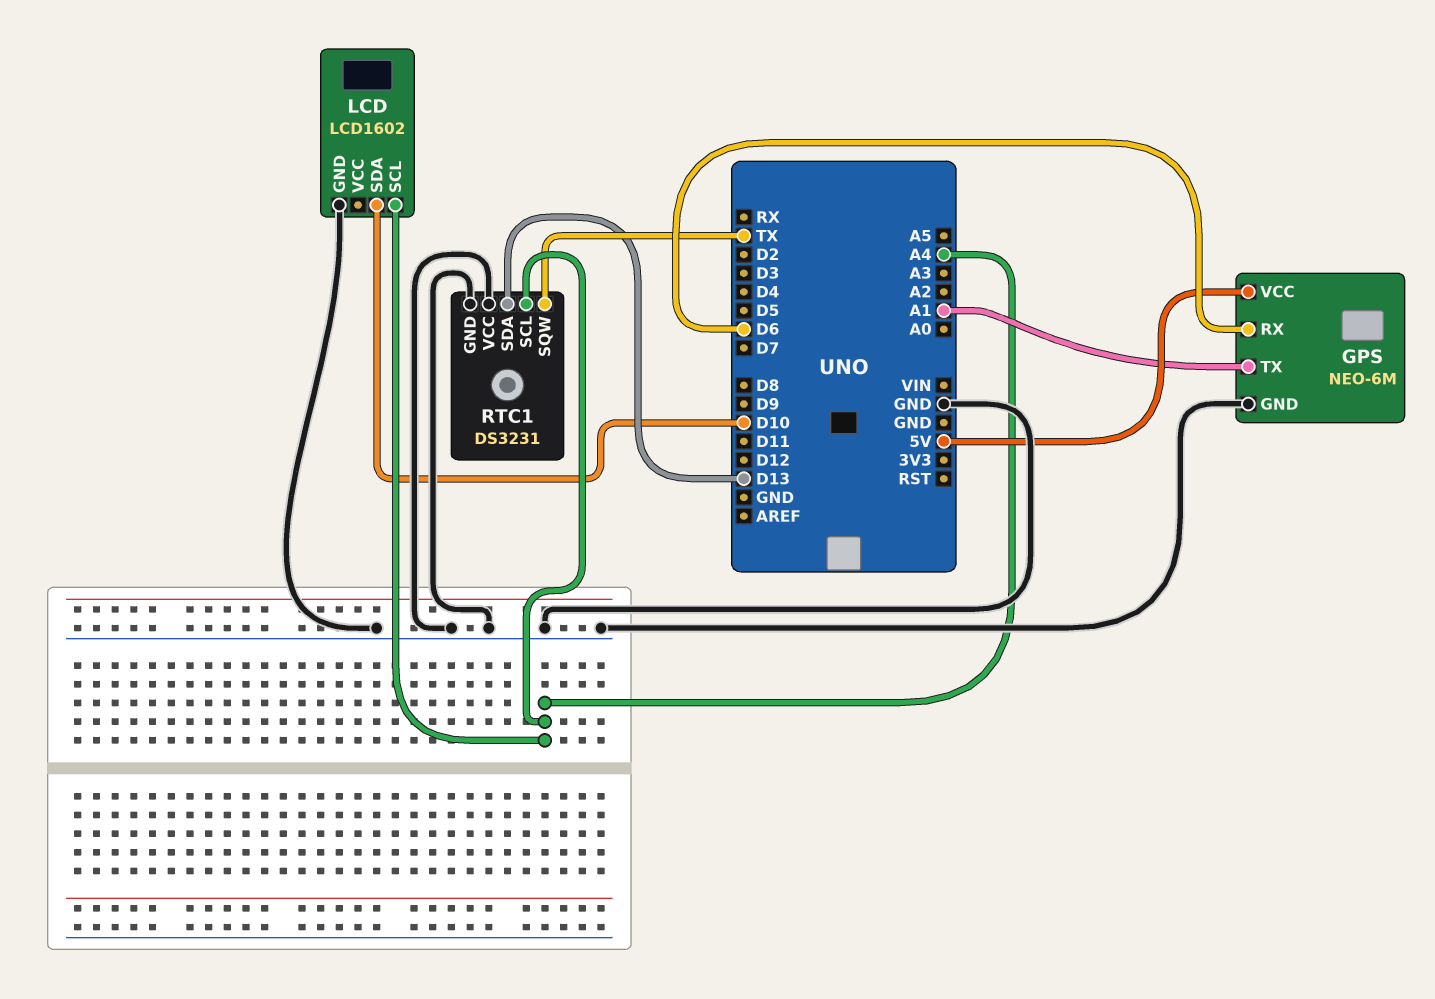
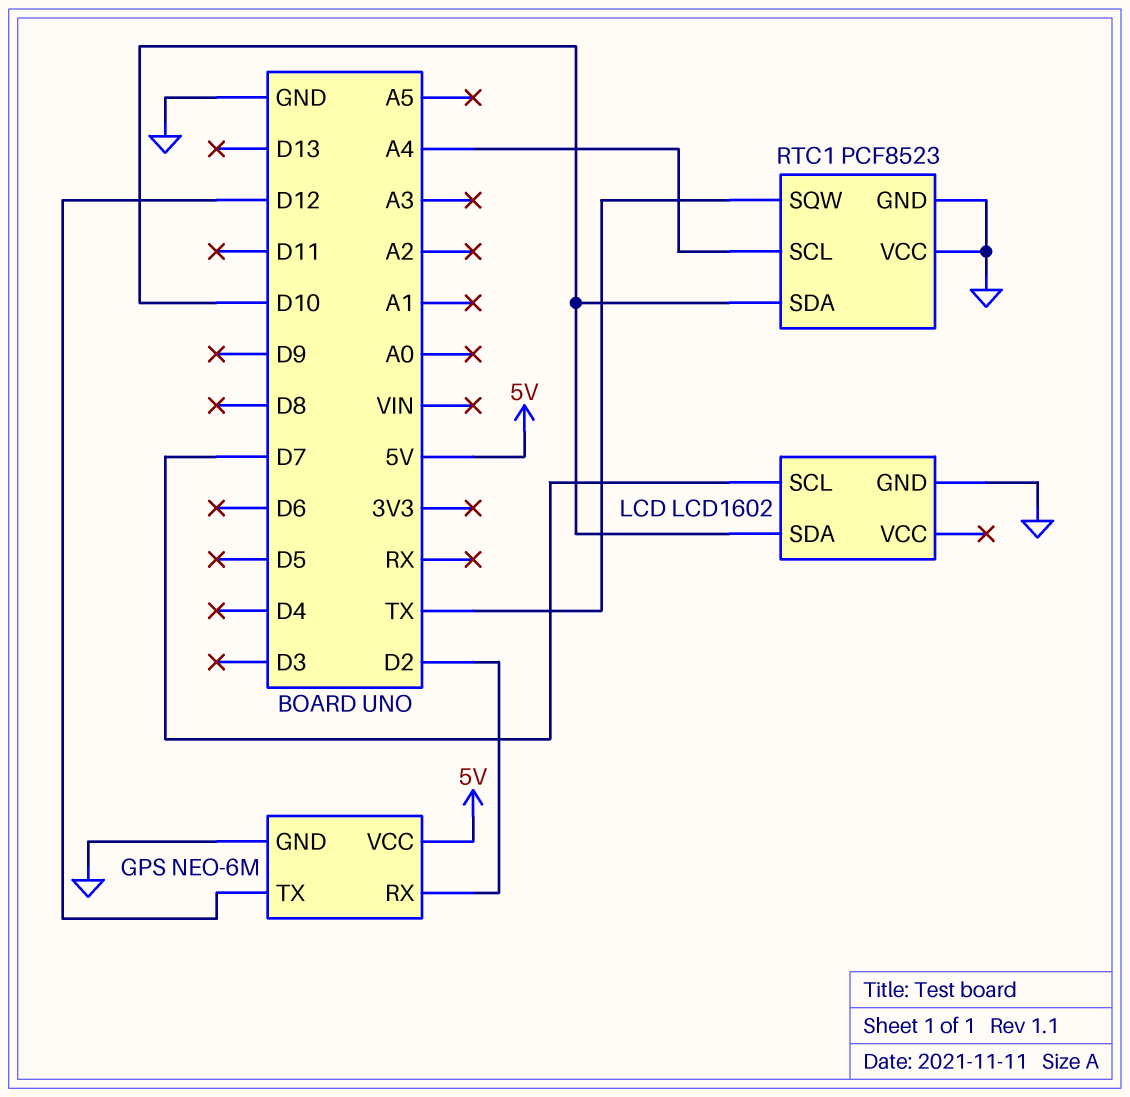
GPS pin RX: D6 -> D2
GPS pin TX: A1 -> D12
LCD pin SCL: A4 -> D7
RTC1: DS3231 -> PCF8523
RTC1 pin SDA: D13 -> D10

